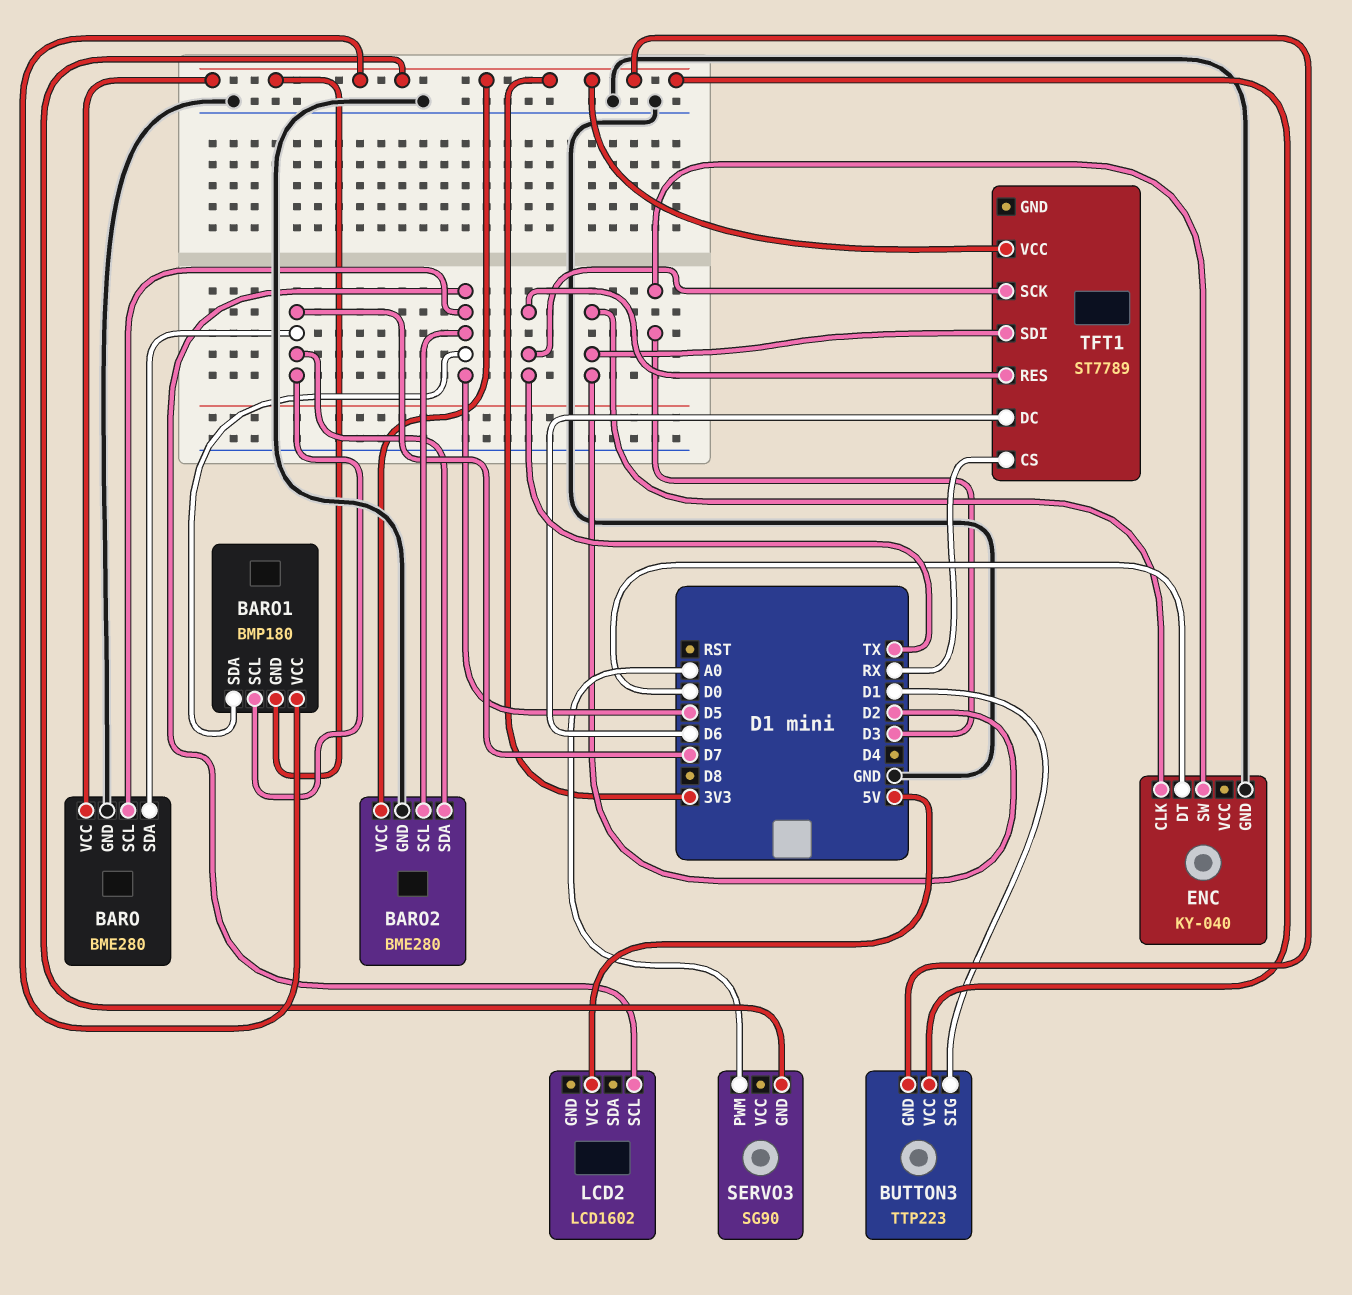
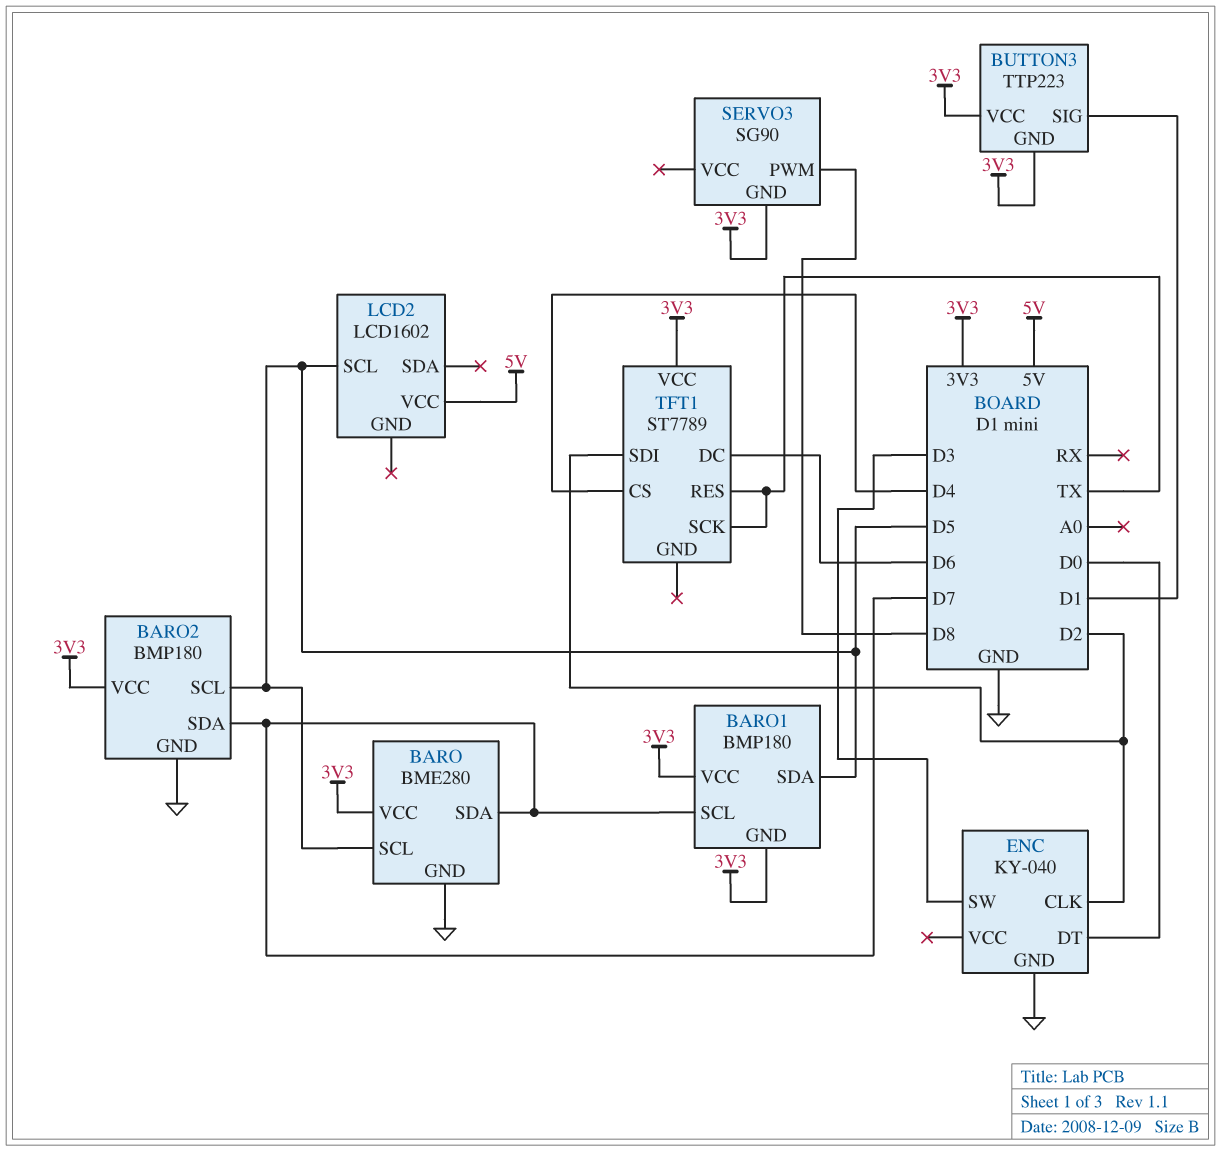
BARO2: BME280 -> BMP180
SERVO3 pin PWM: A0 -> D8
TFT1 pin CS: RX -> D4

